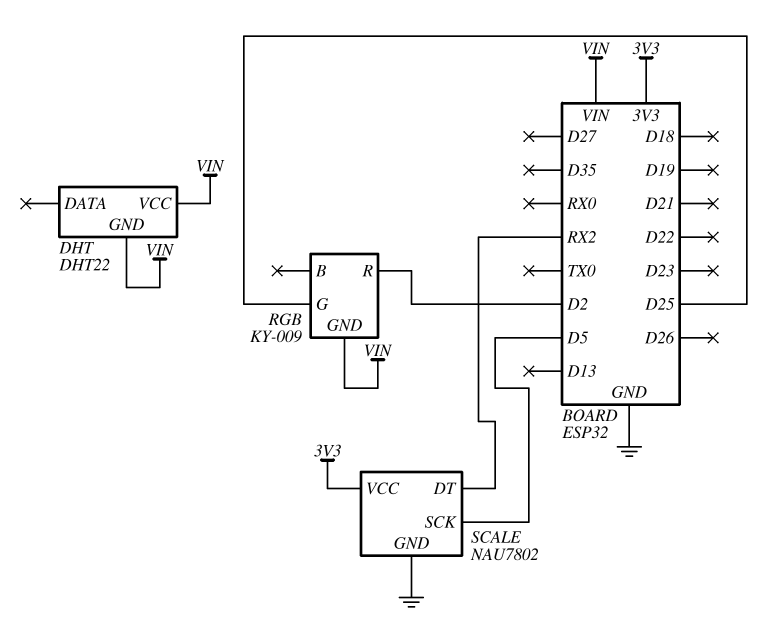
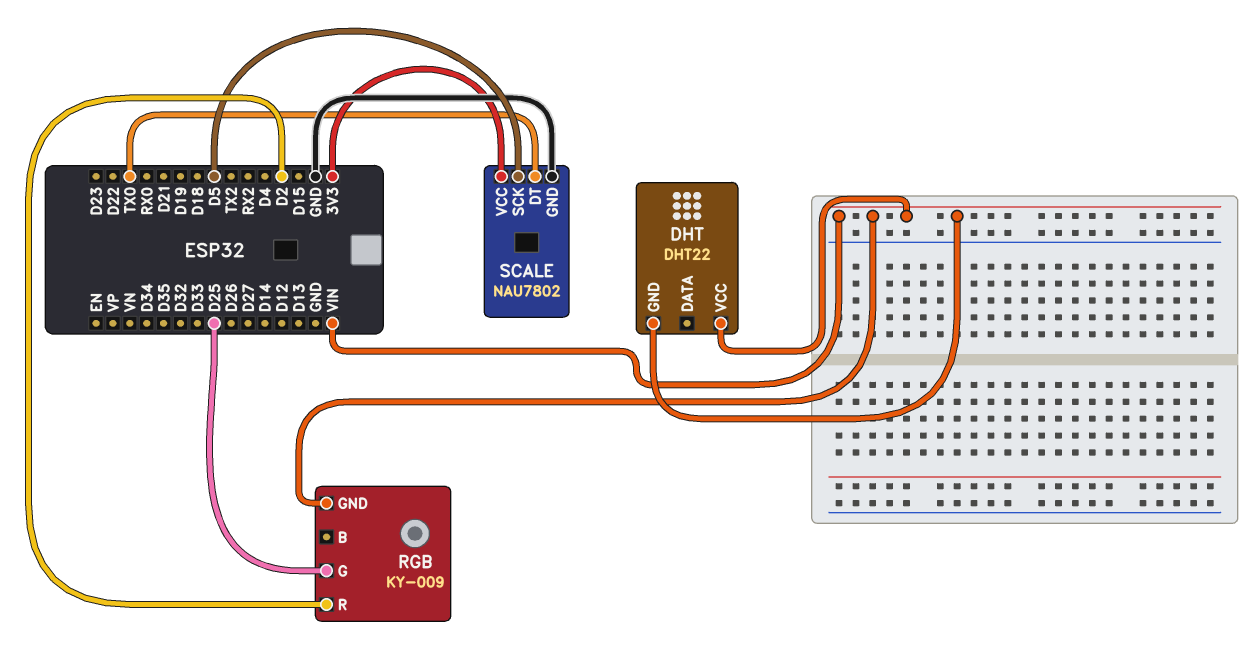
SCALE pin DT: RX2 -> TX0

